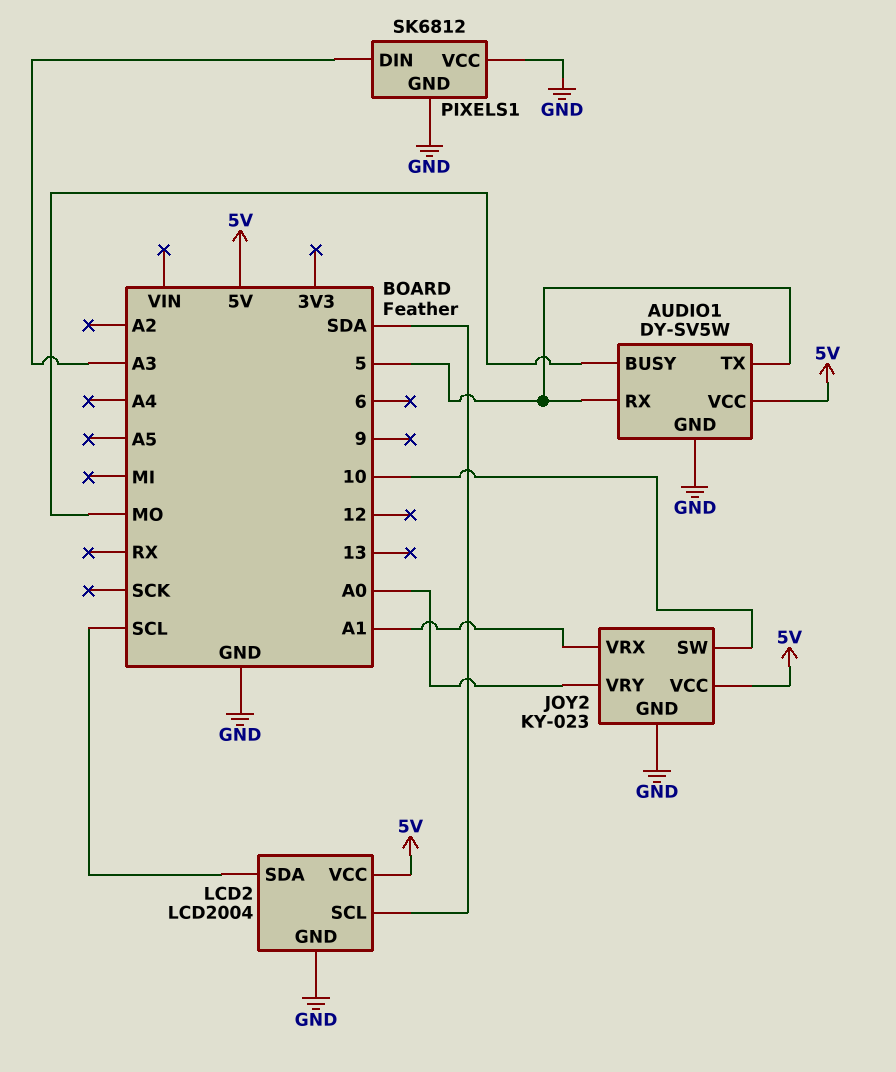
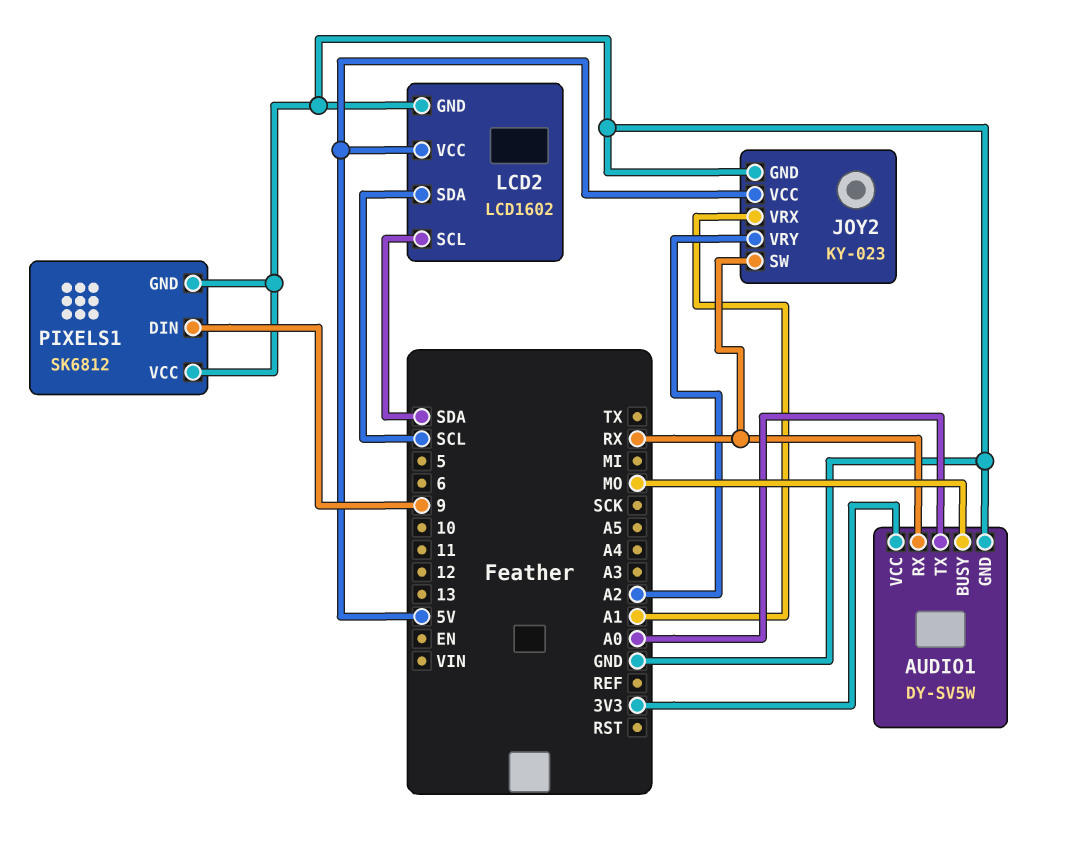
AUDIO1 pin RX: 5 -> RX
AUDIO1 pin TX: 5 -> A0
AUDIO1 pin VCC: 5V -> 3V3
JOY2 pin SW: 10 -> RX
JOY2 pin VRY: A0 -> A2
LCD2: LCD2004 -> LCD1602
PIXELS1 pin DIN: A3 -> 9

